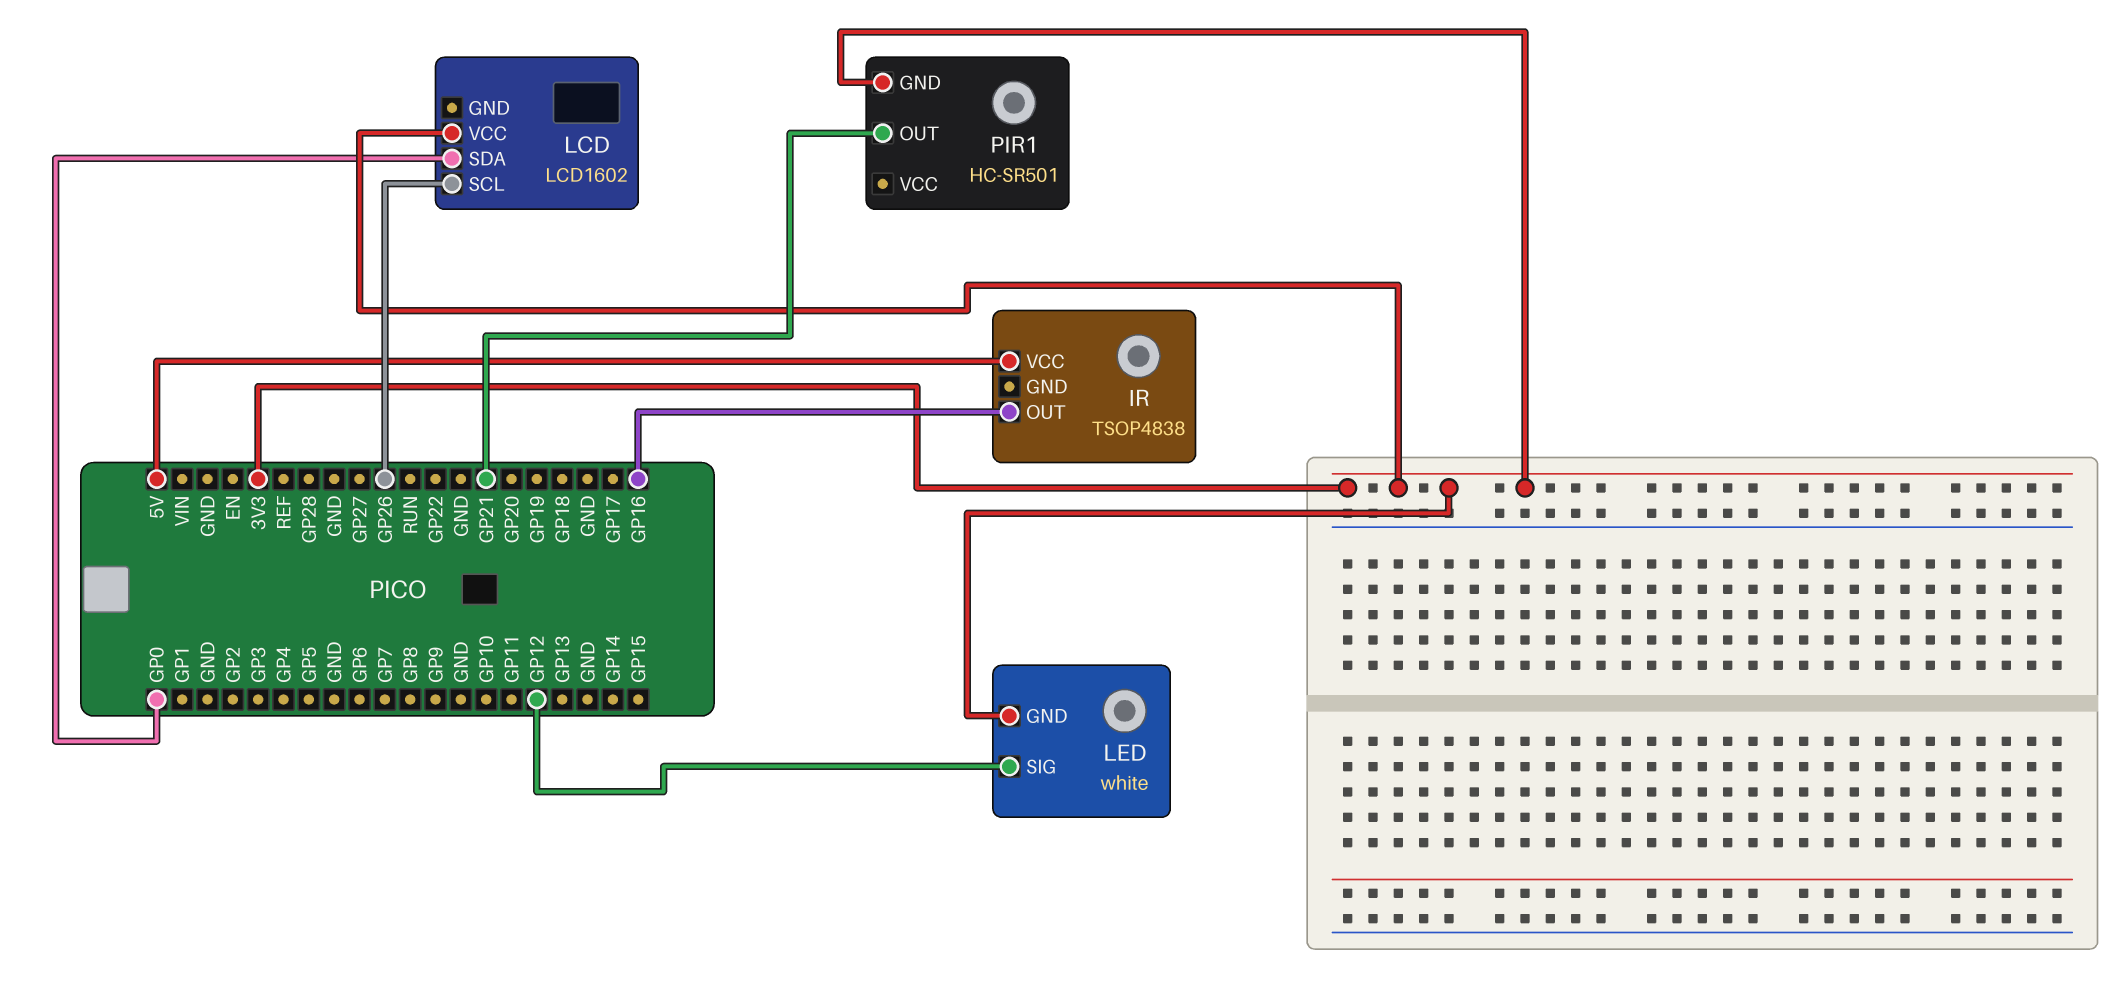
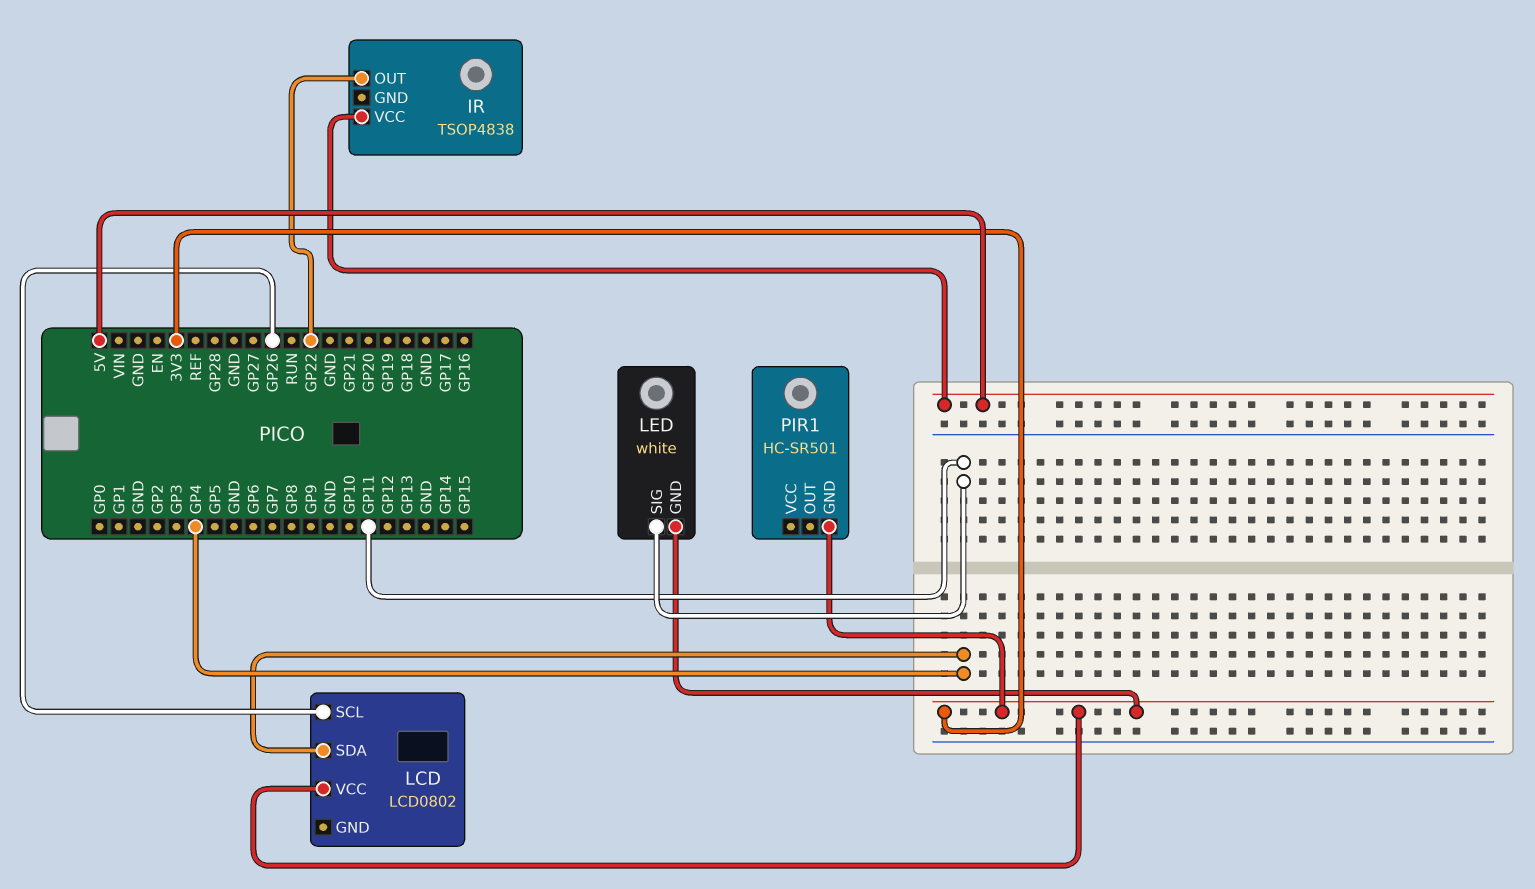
IR pin OUT: GP16 -> GP22
LCD: LCD1602 -> LCD0802
LCD pin SDA: GP0 -> GP4
LED pin SIG: GP12 -> GP11
PIR1 pin OUT: GP21 -> none

